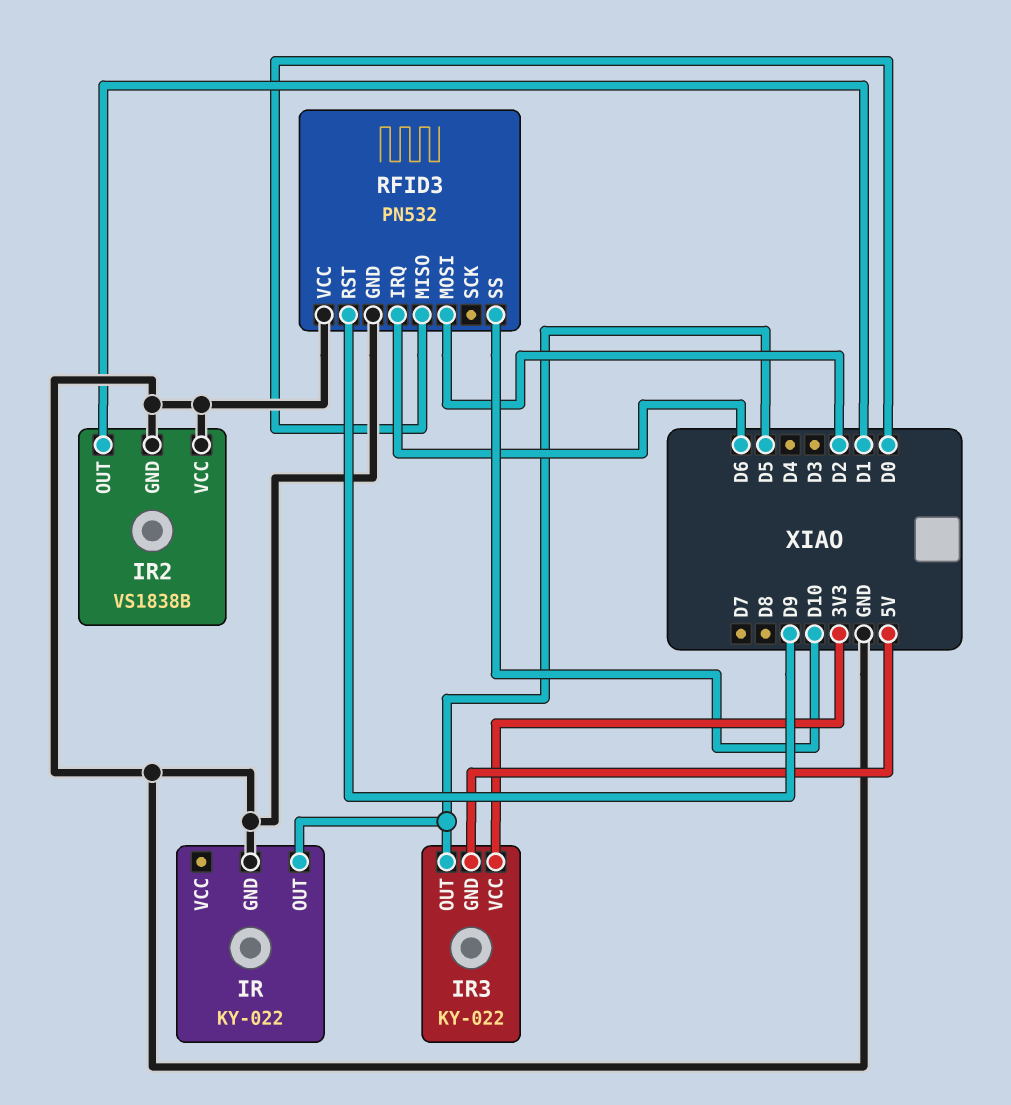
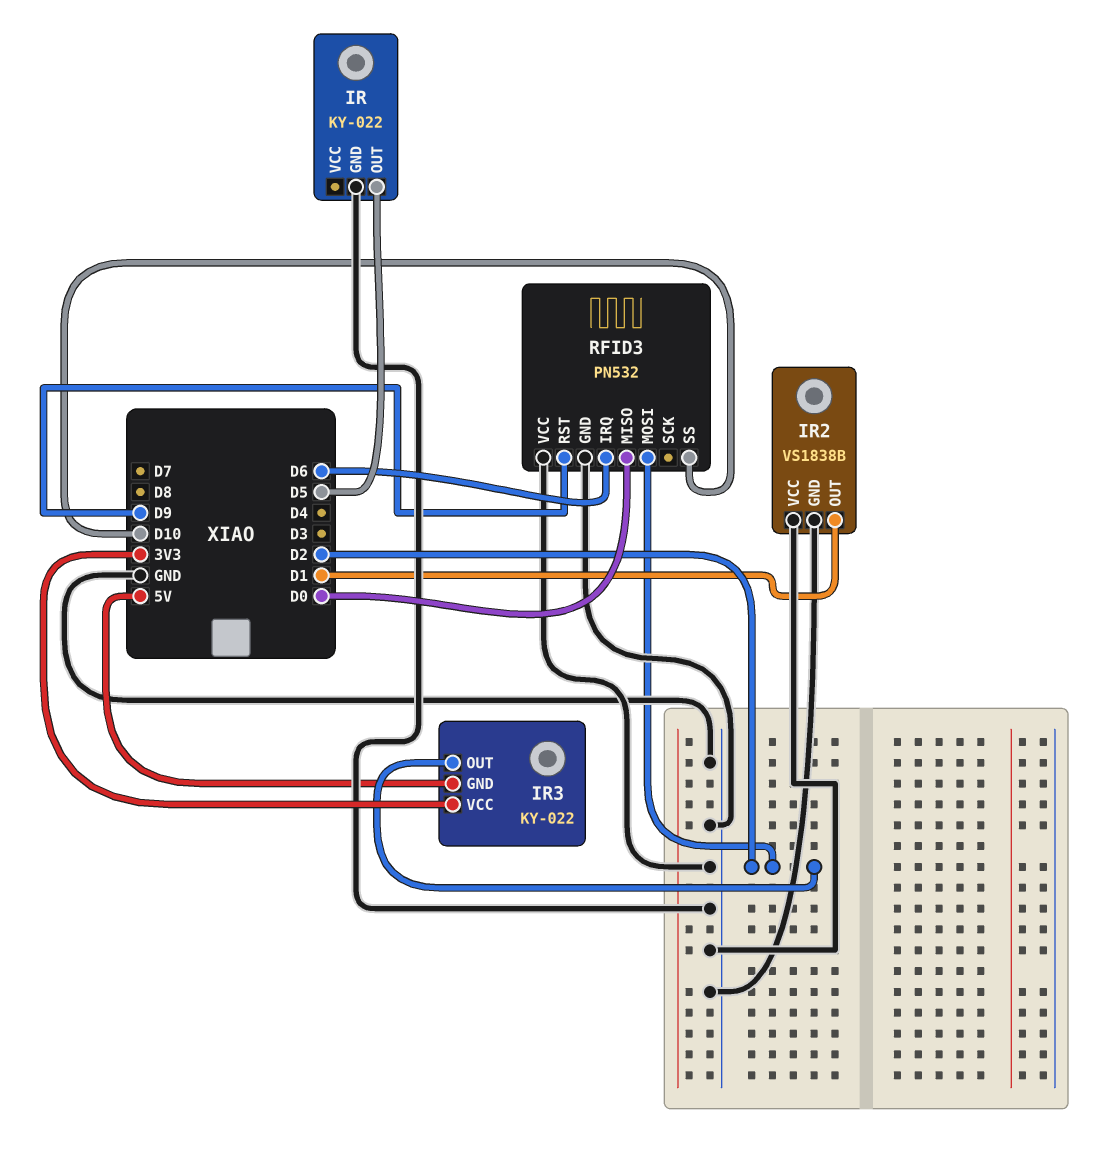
IR3 pin OUT: D5 -> D2

